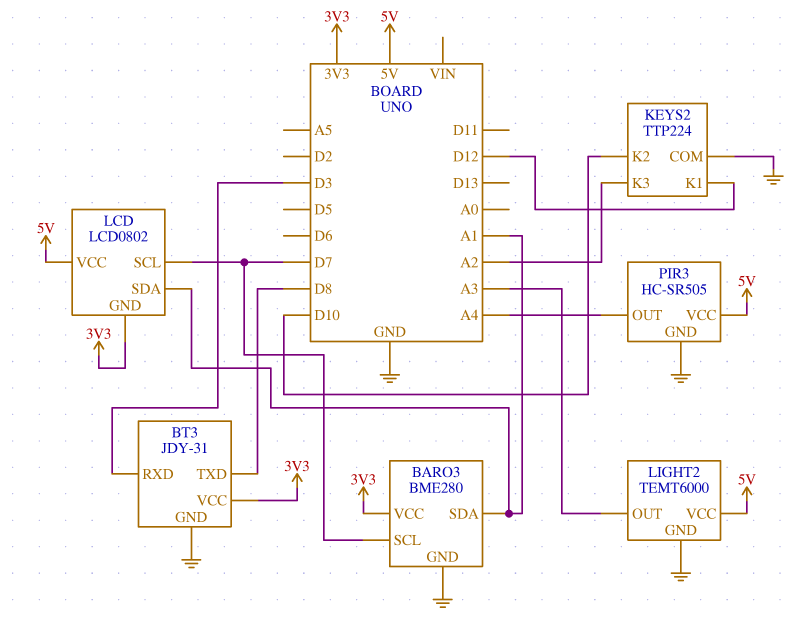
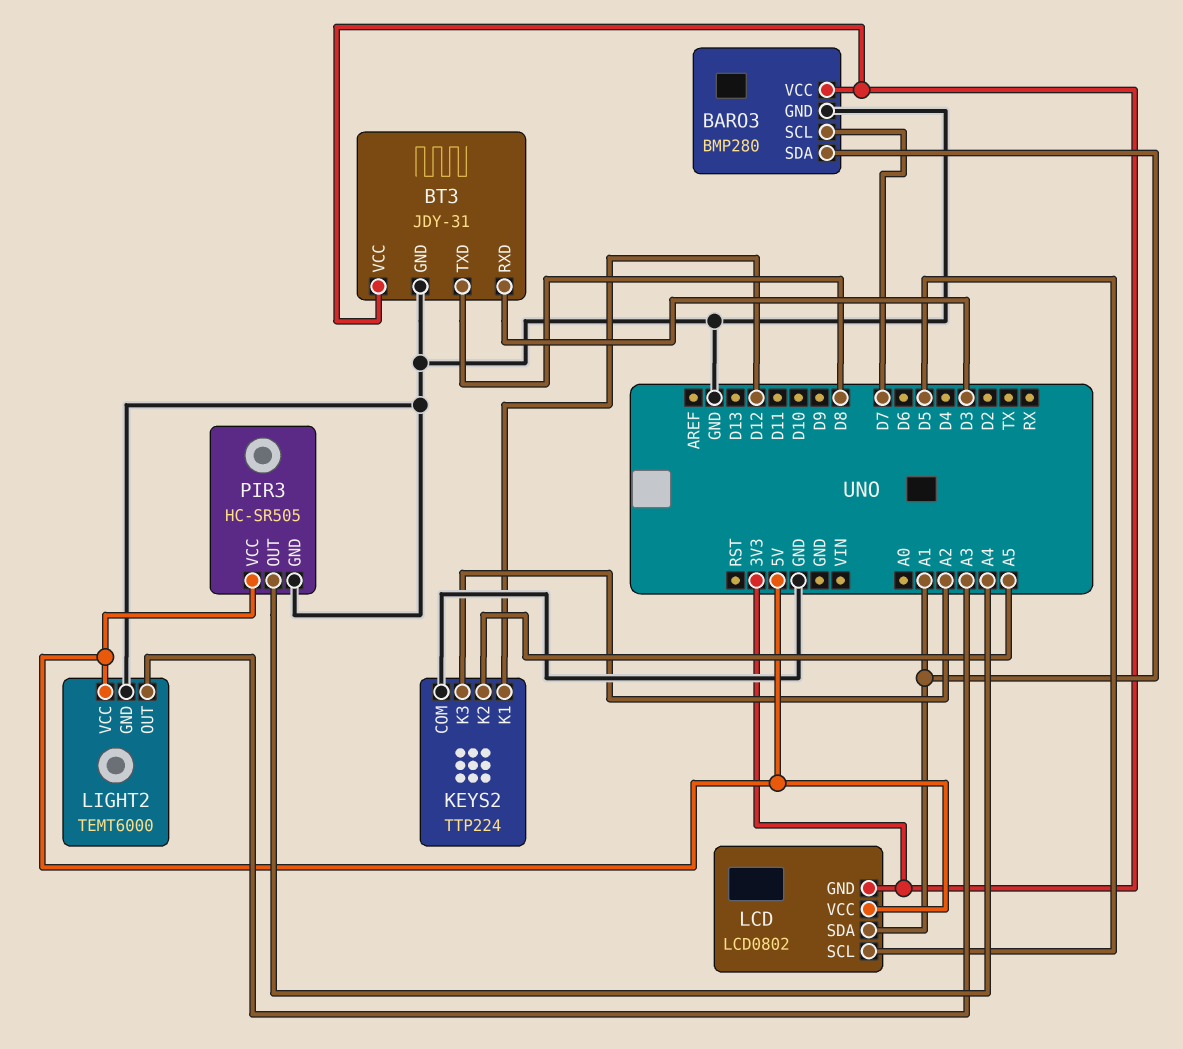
BARO3: BME280 -> BMP280
KEYS2 pin K2: D10 -> A5
LCD pin SCL: D7 -> D5

